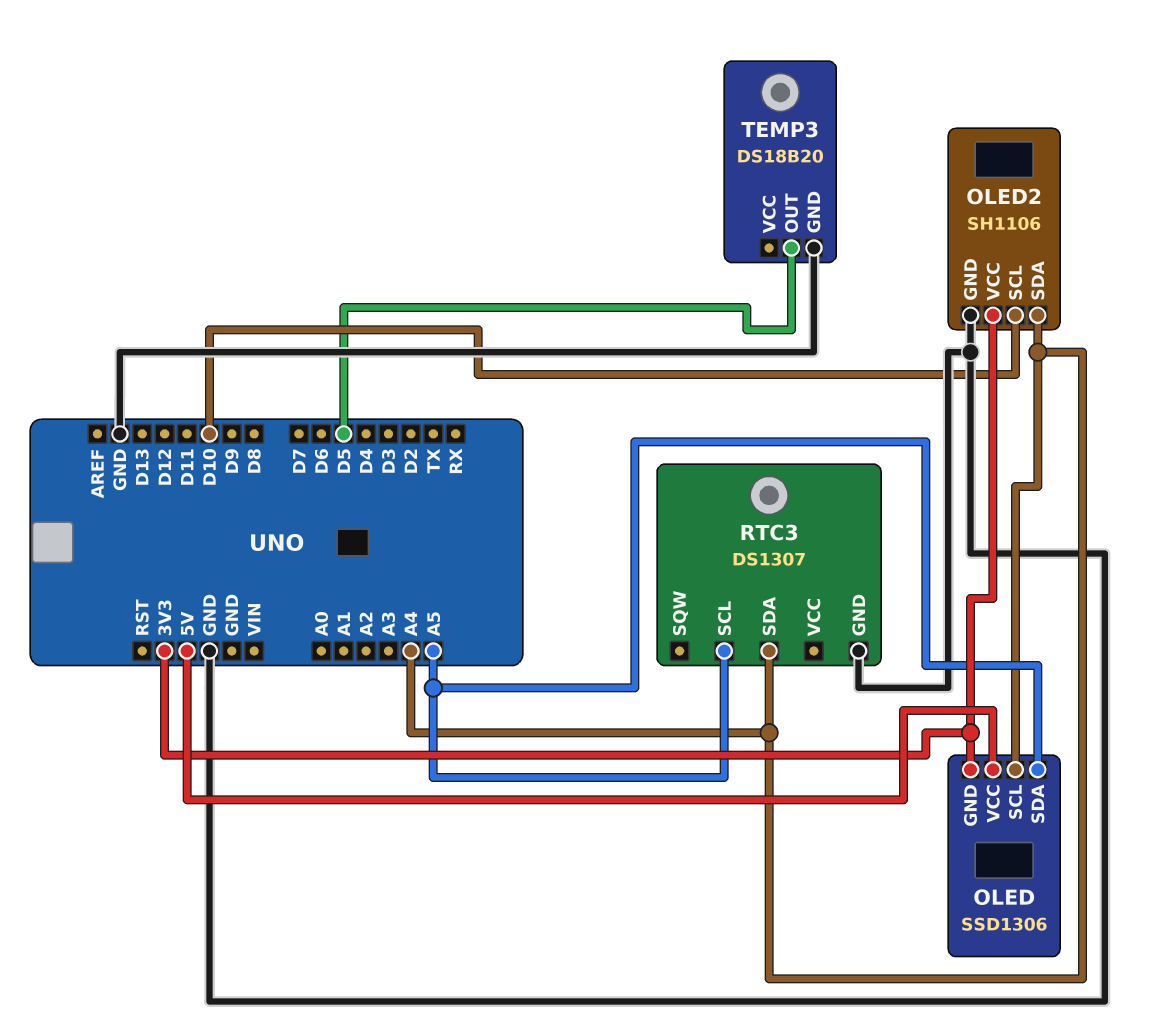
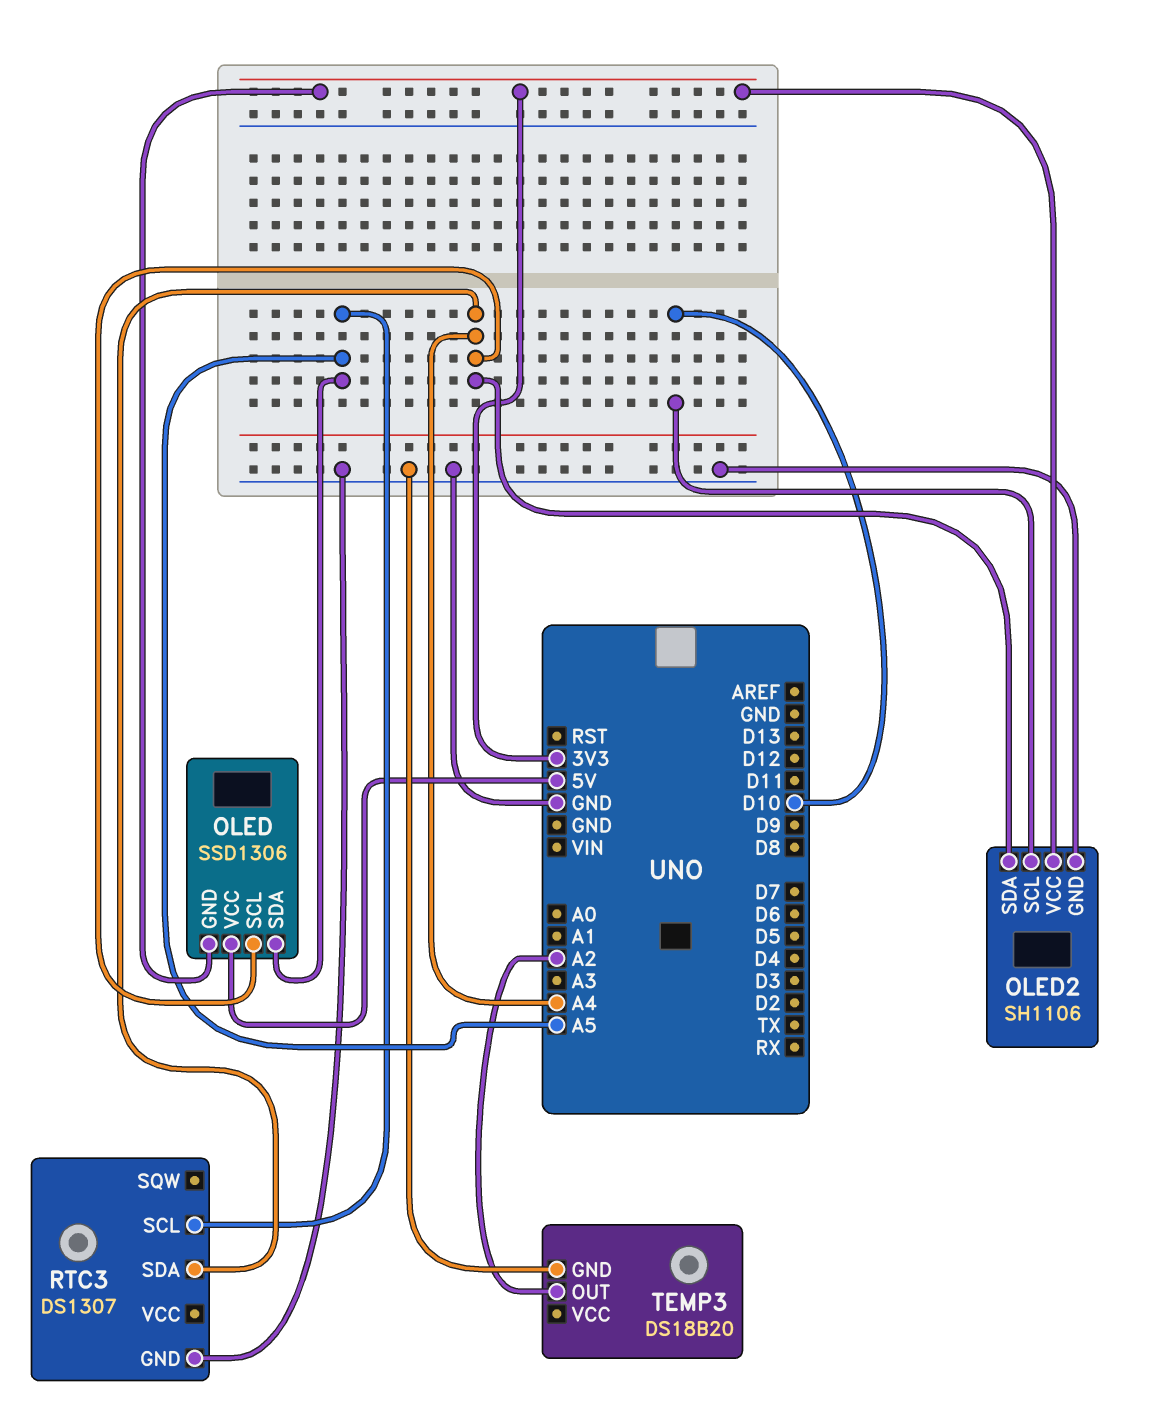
TEMP3 pin OUT: D5 -> A2

